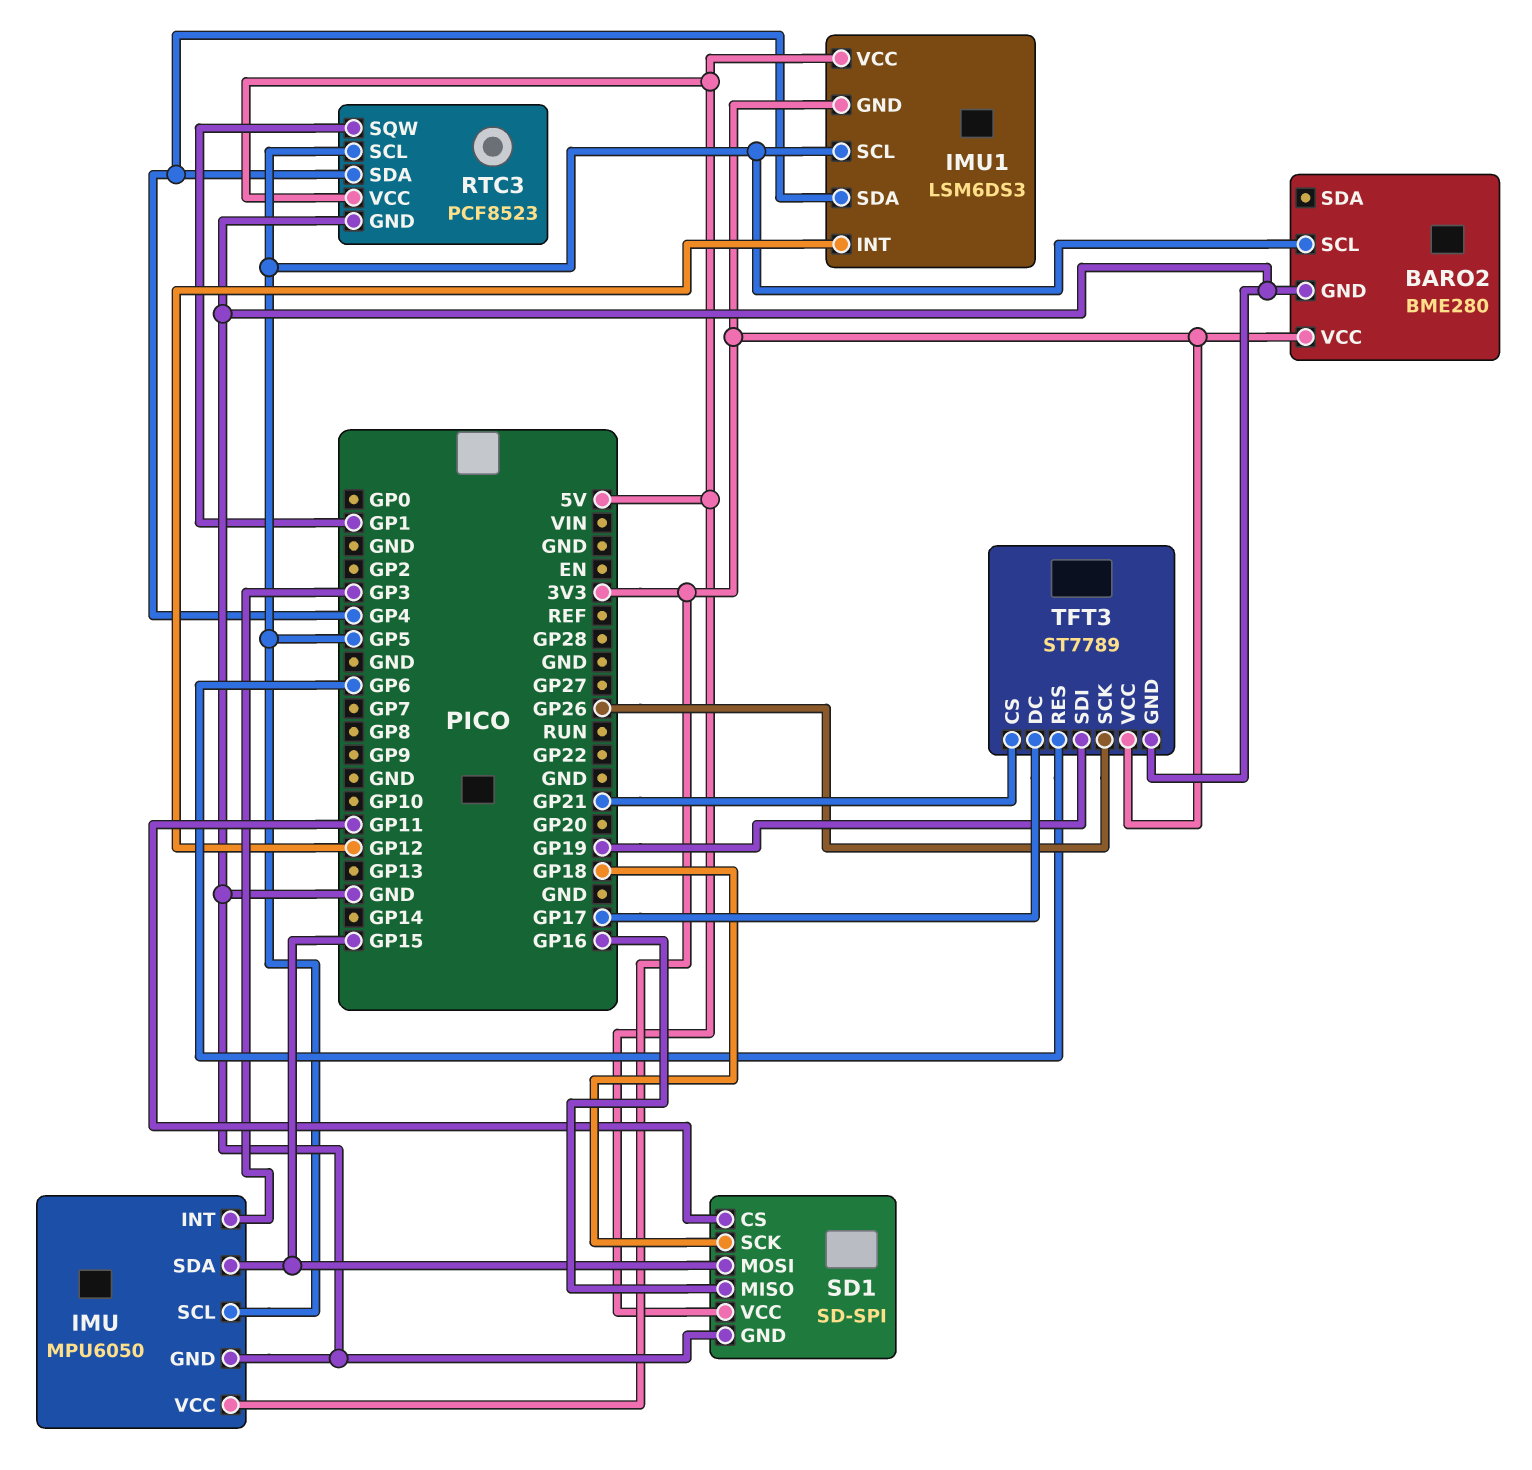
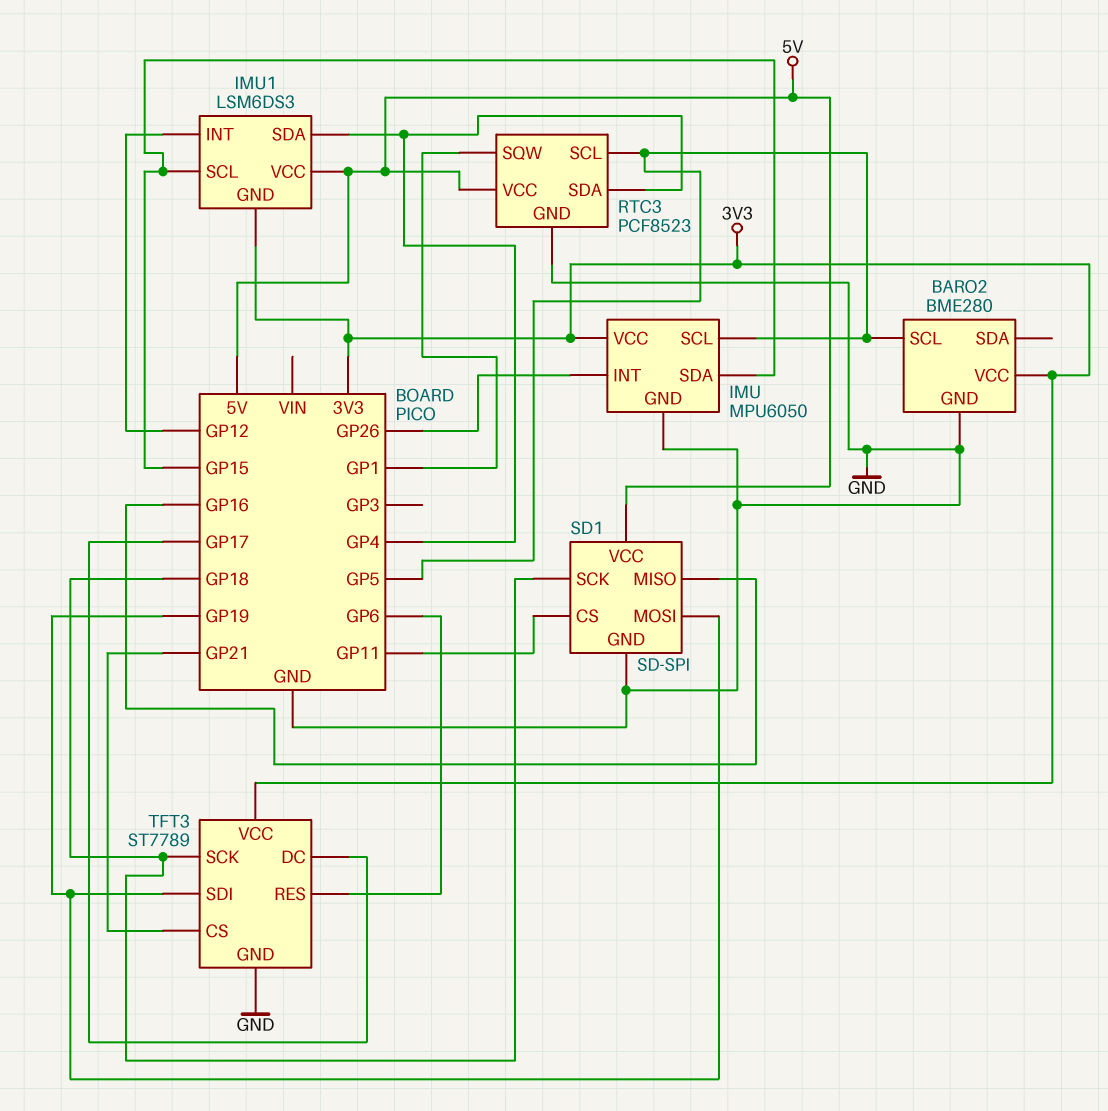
IMU pin INT: GP3 -> GP26
IMU1 pin SCL: GP5 -> GP15
SD1 pin MOSI: GP15 -> GP19
TFT3 pin SCK: GP26 -> GP18

